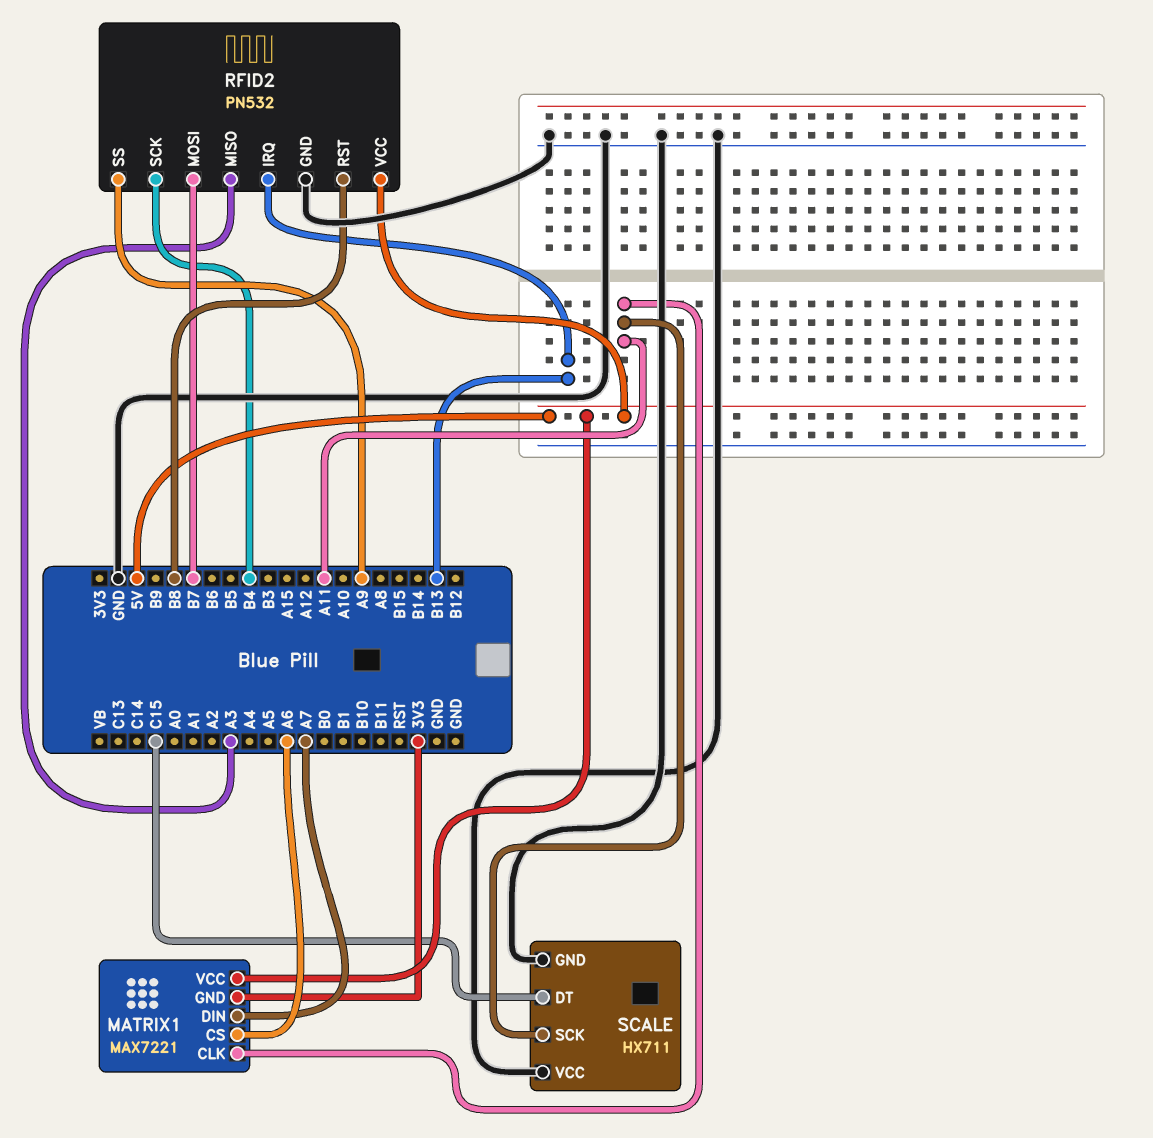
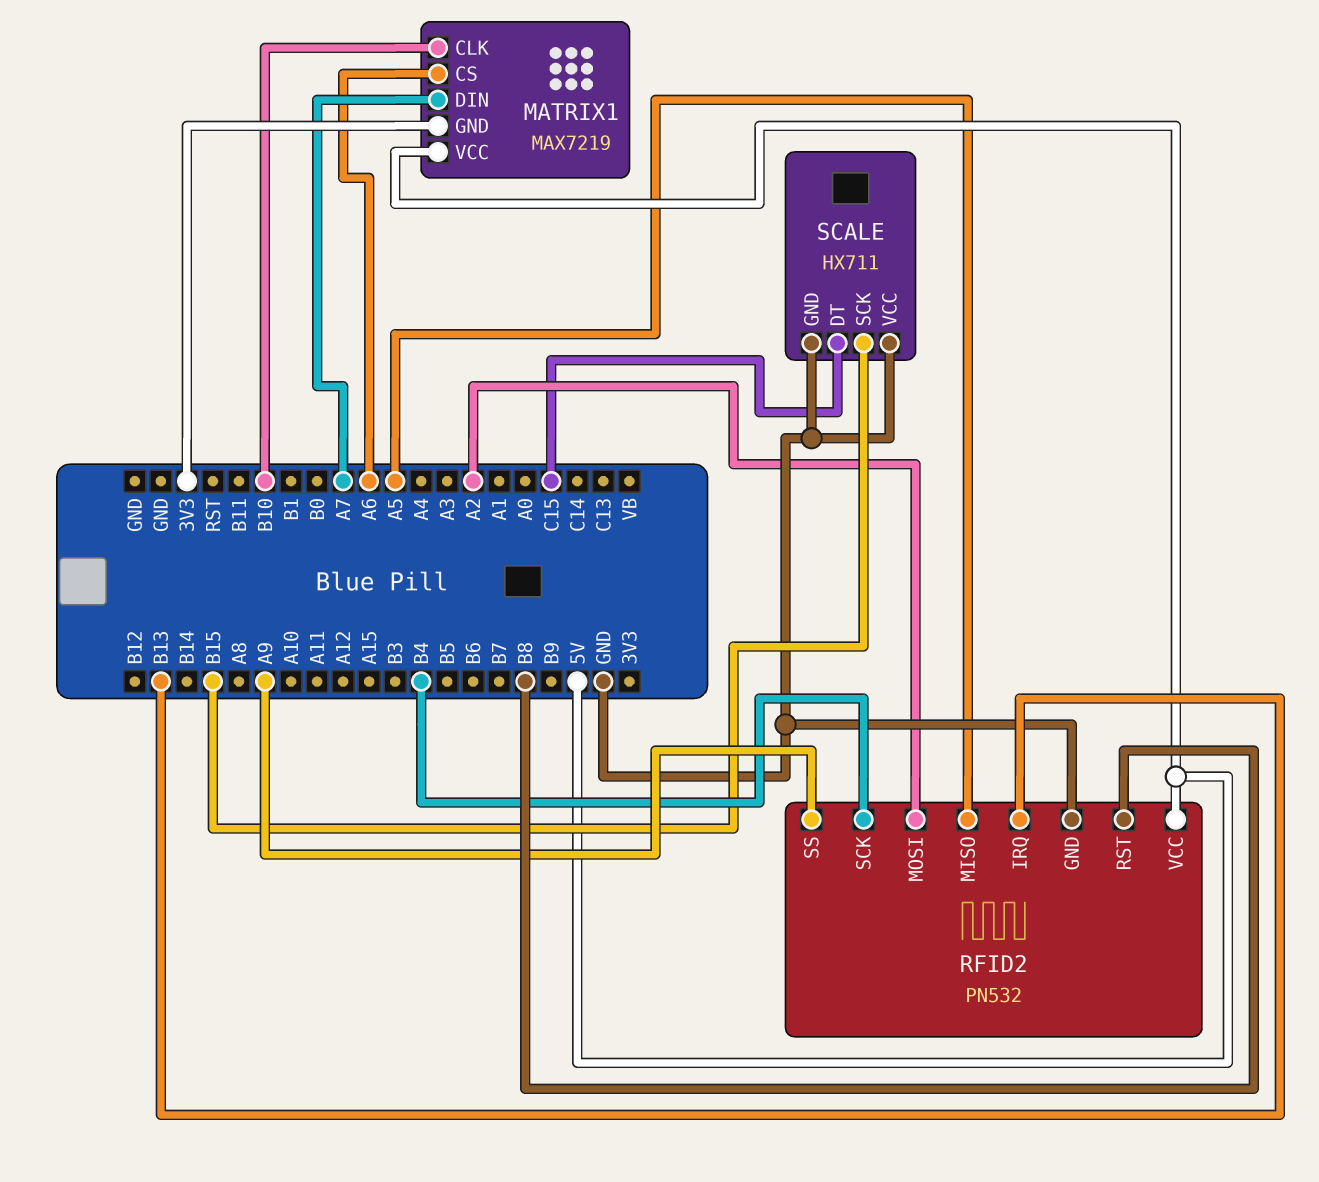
MATRIX1: MAX7221 -> MAX7219
MATRIX1 pin CLK: A11 -> B10
RFID2 pin MISO: A3 -> A5
RFID2 pin MOSI: B7 -> A2
SCALE pin SCK: A11 -> B15

